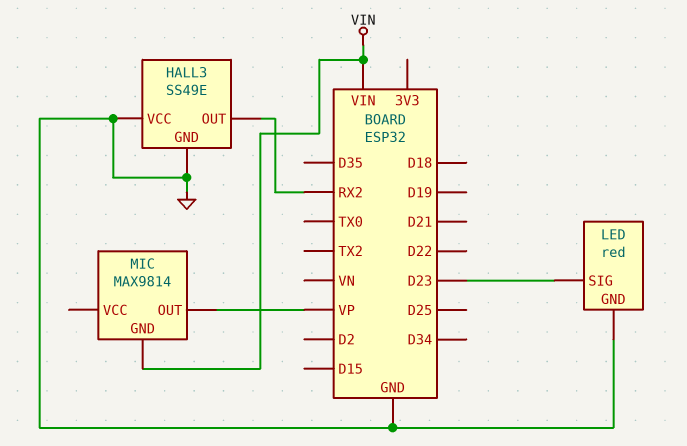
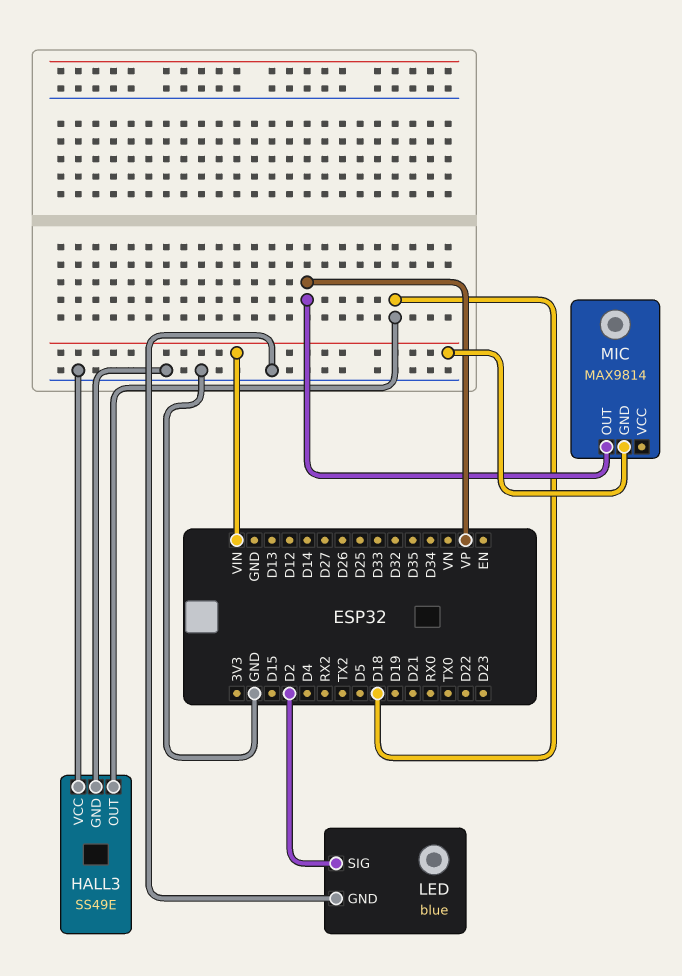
HALL3 pin OUT: RX2 -> D18
LED: red -> blue
LED pin SIG: D23 -> D2

